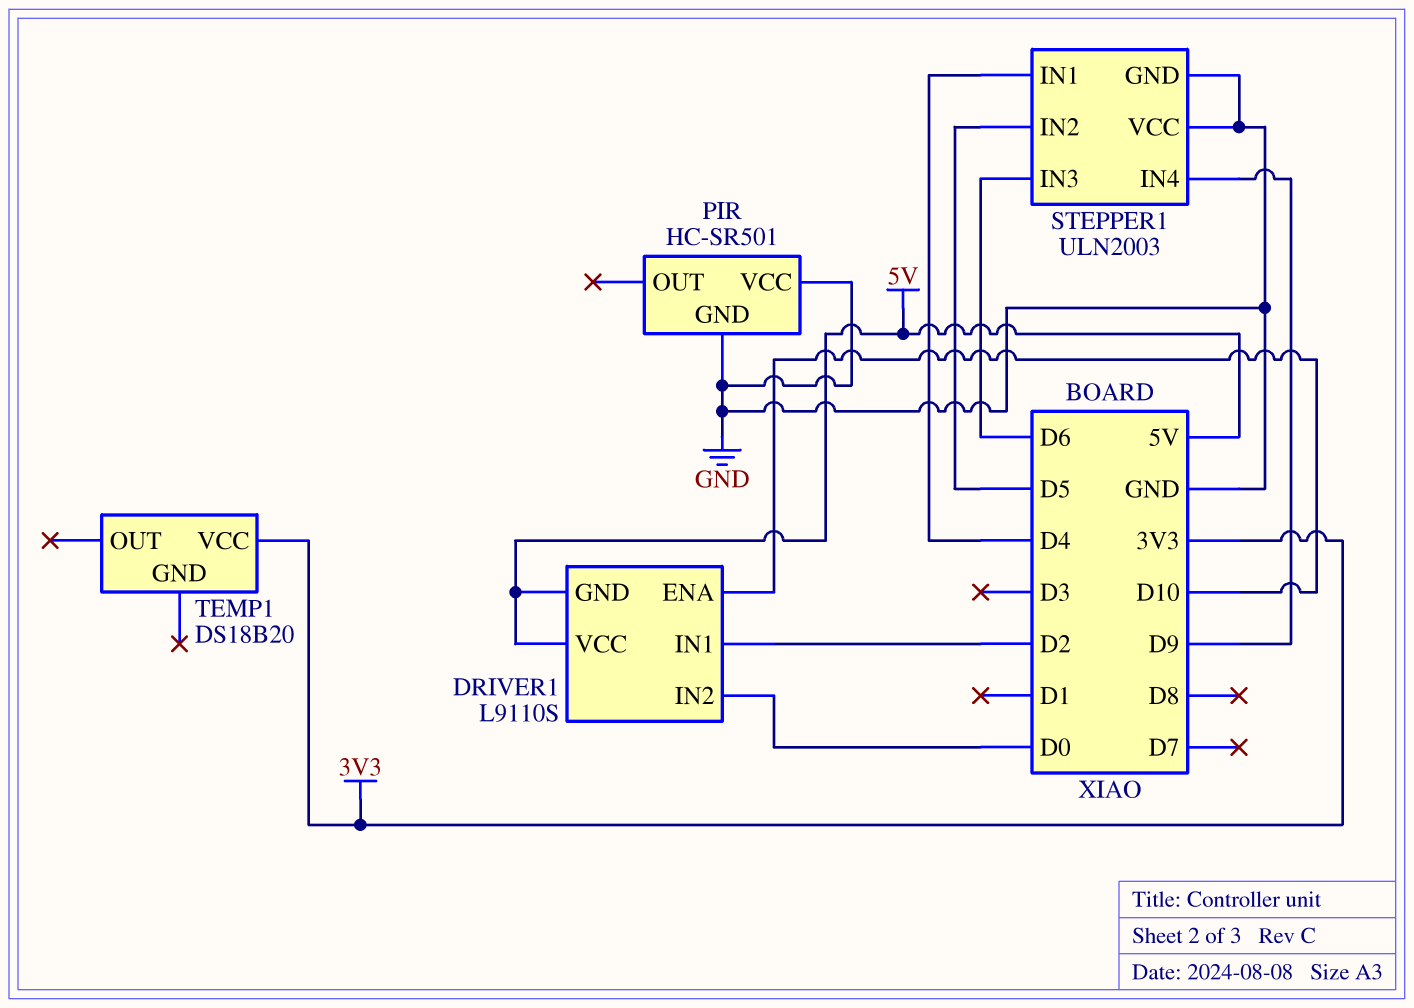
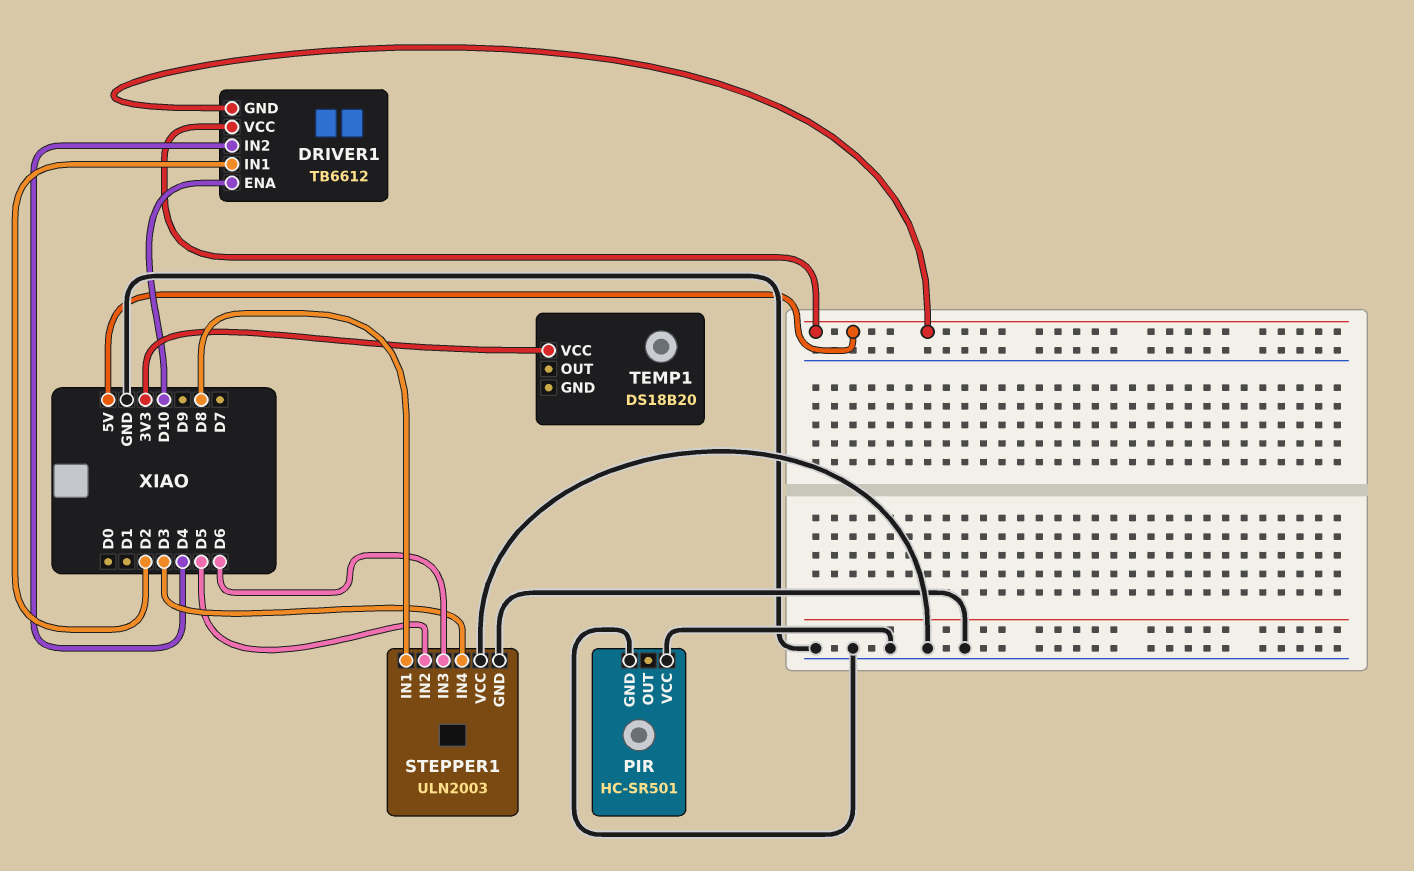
DRIVER1: L9110S -> TB6612
DRIVER1 pin IN2: D0 -> D4
STEPPER1 pin IN1: D4 -> D8
STEPPER1 pin IN4: D9 -> D3

